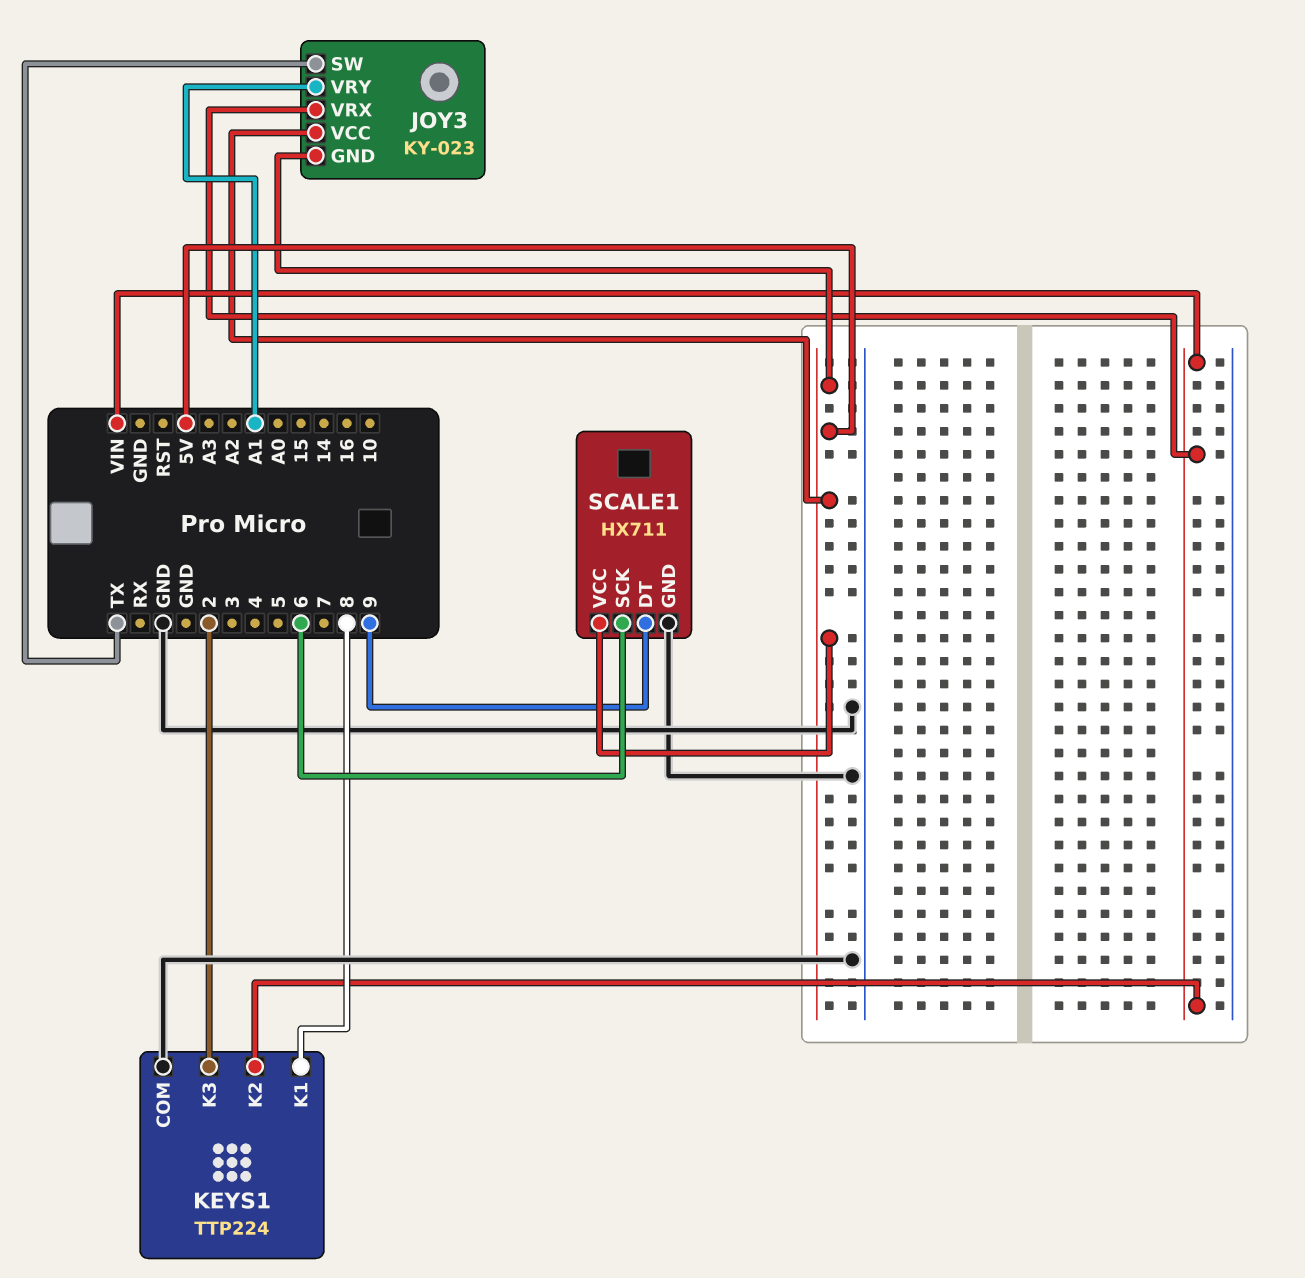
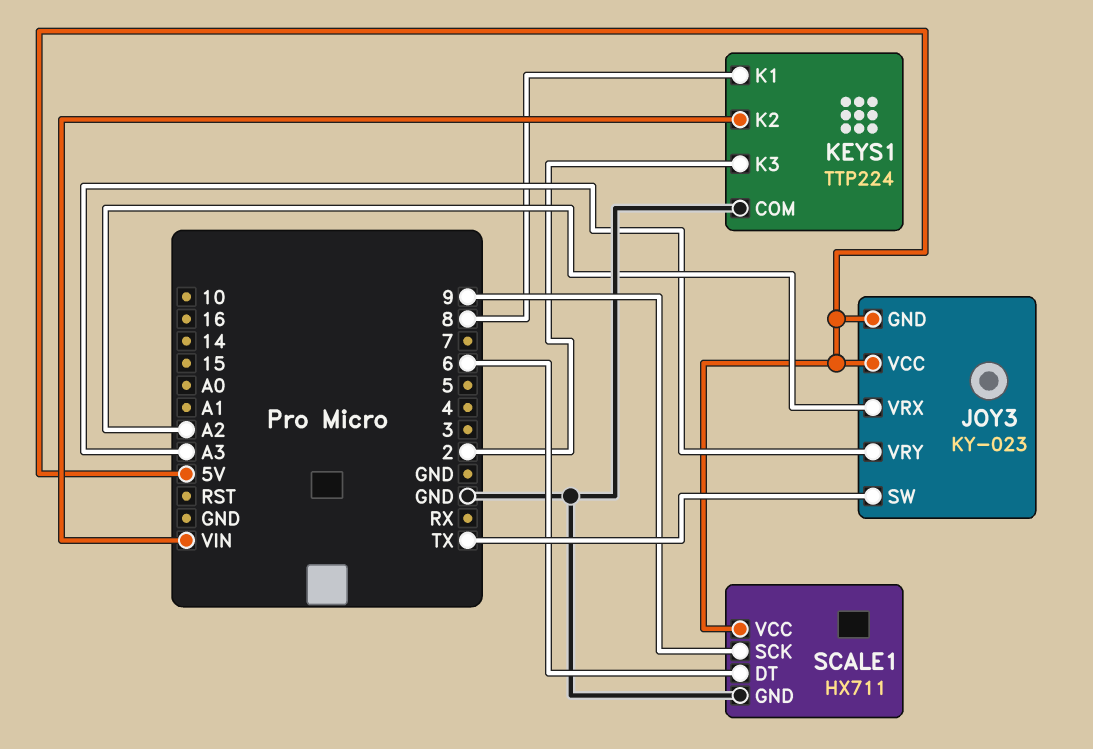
JOY3 pin VRX: VIN -> A2
JOY3 pin VRY: A1 -> A3
SCALE1 pin DT: 9 -> 6
SCALE1 pin SCK: 6 -> 9

